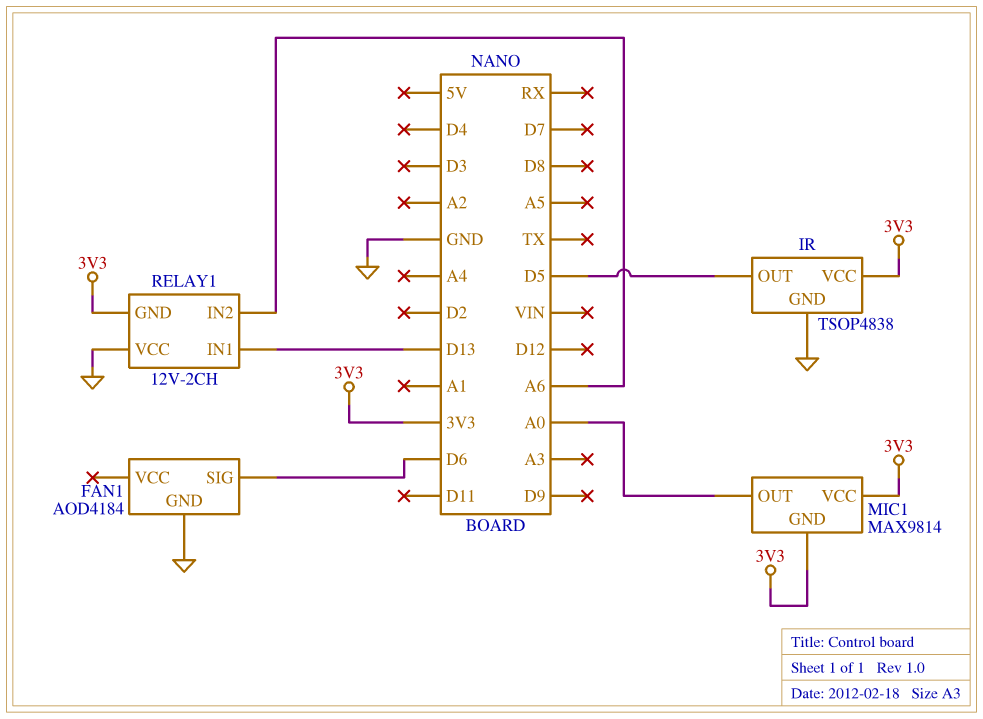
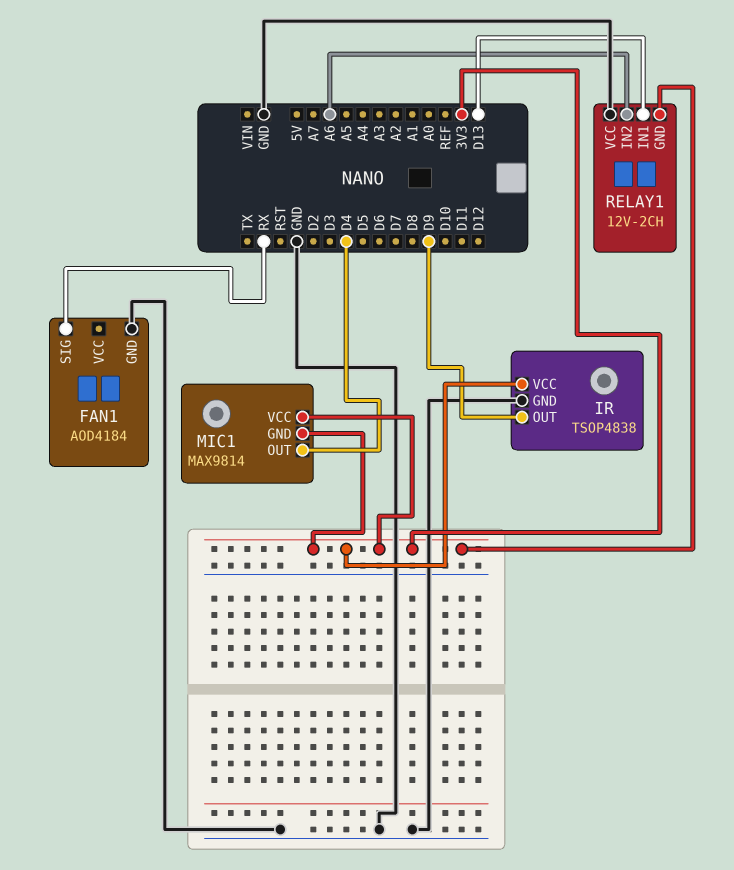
FAN1 pin SIG: D6 -> RX
IR pin OUT: D5 -> D9
MIC1 pin OUT: A0 -> D4

